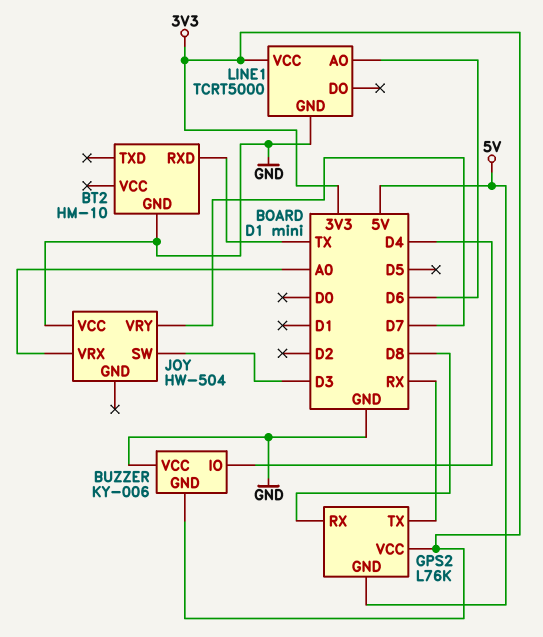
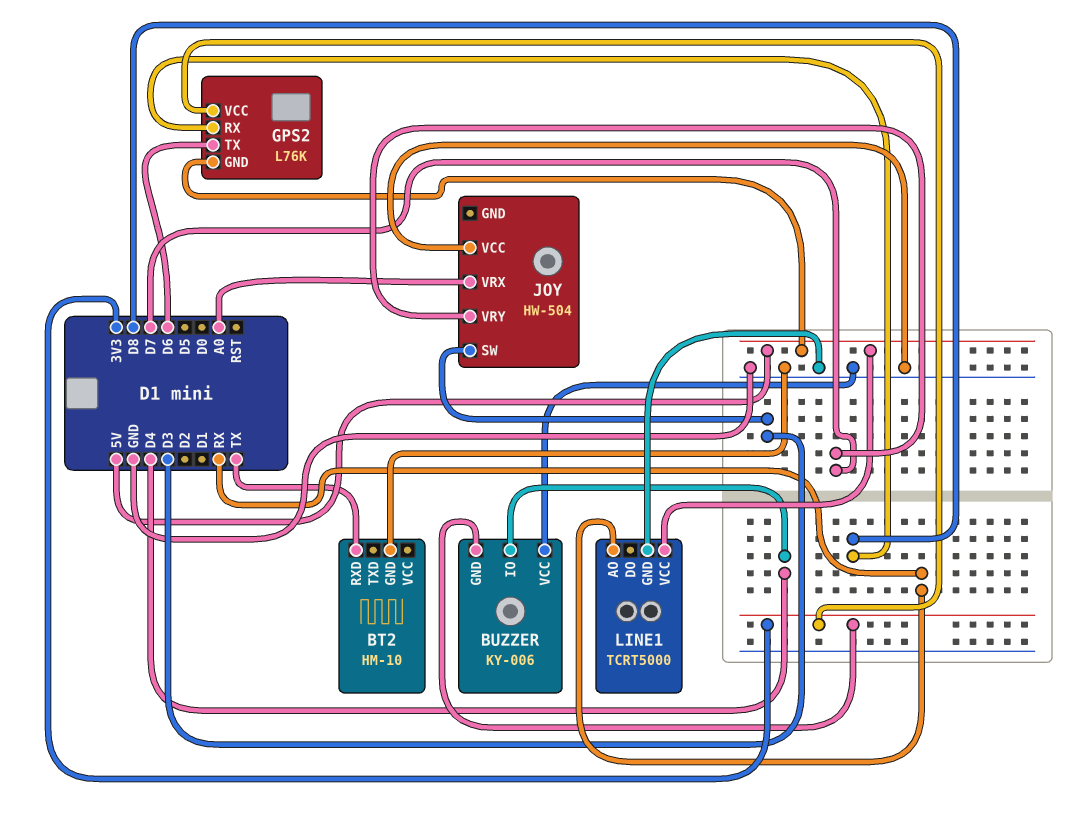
GPS2 pin TX: RX -> D6
LINE1 pin AO: D6 -> RX
LINE1 pin VCC: 3V3 -> 5V

